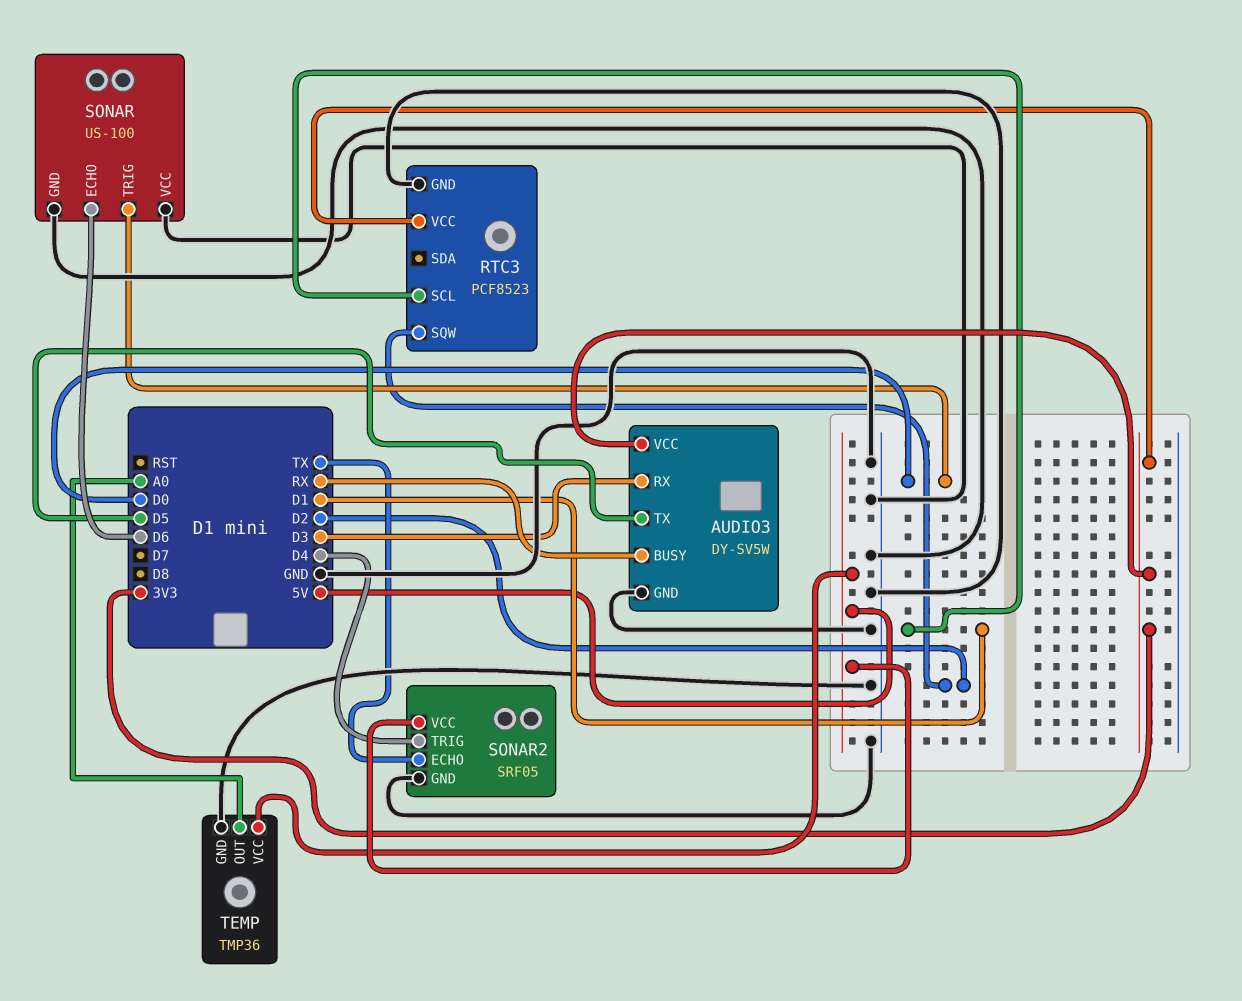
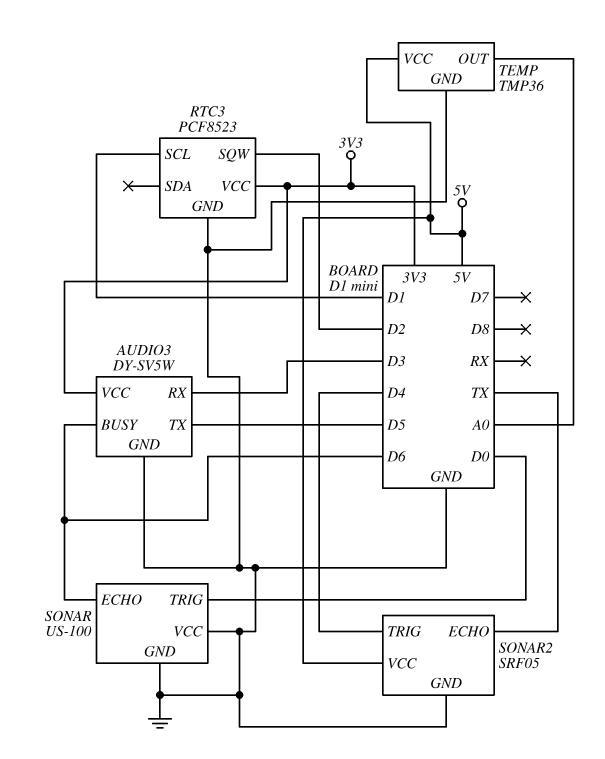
AUDIO3 pin BUSY: RX -> D6

